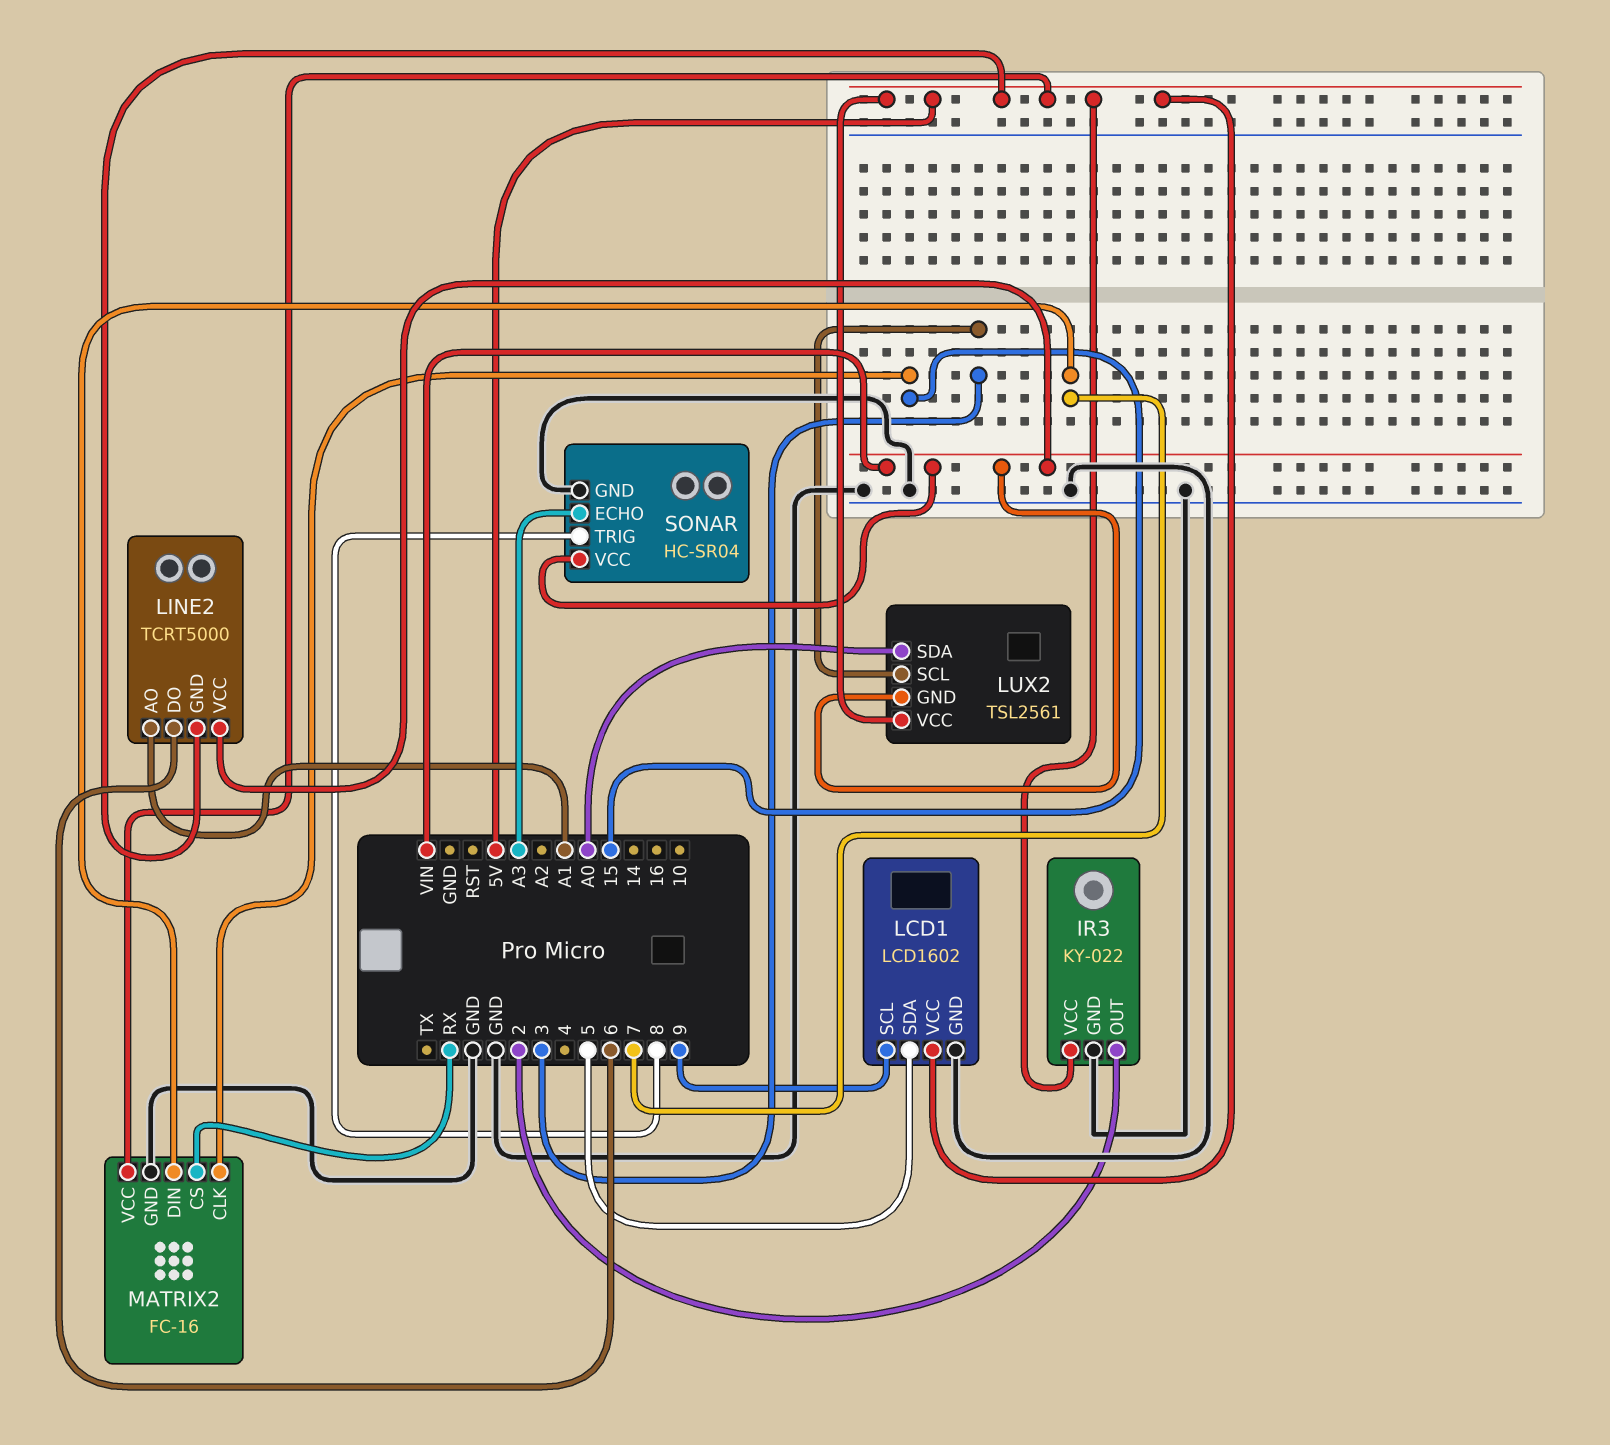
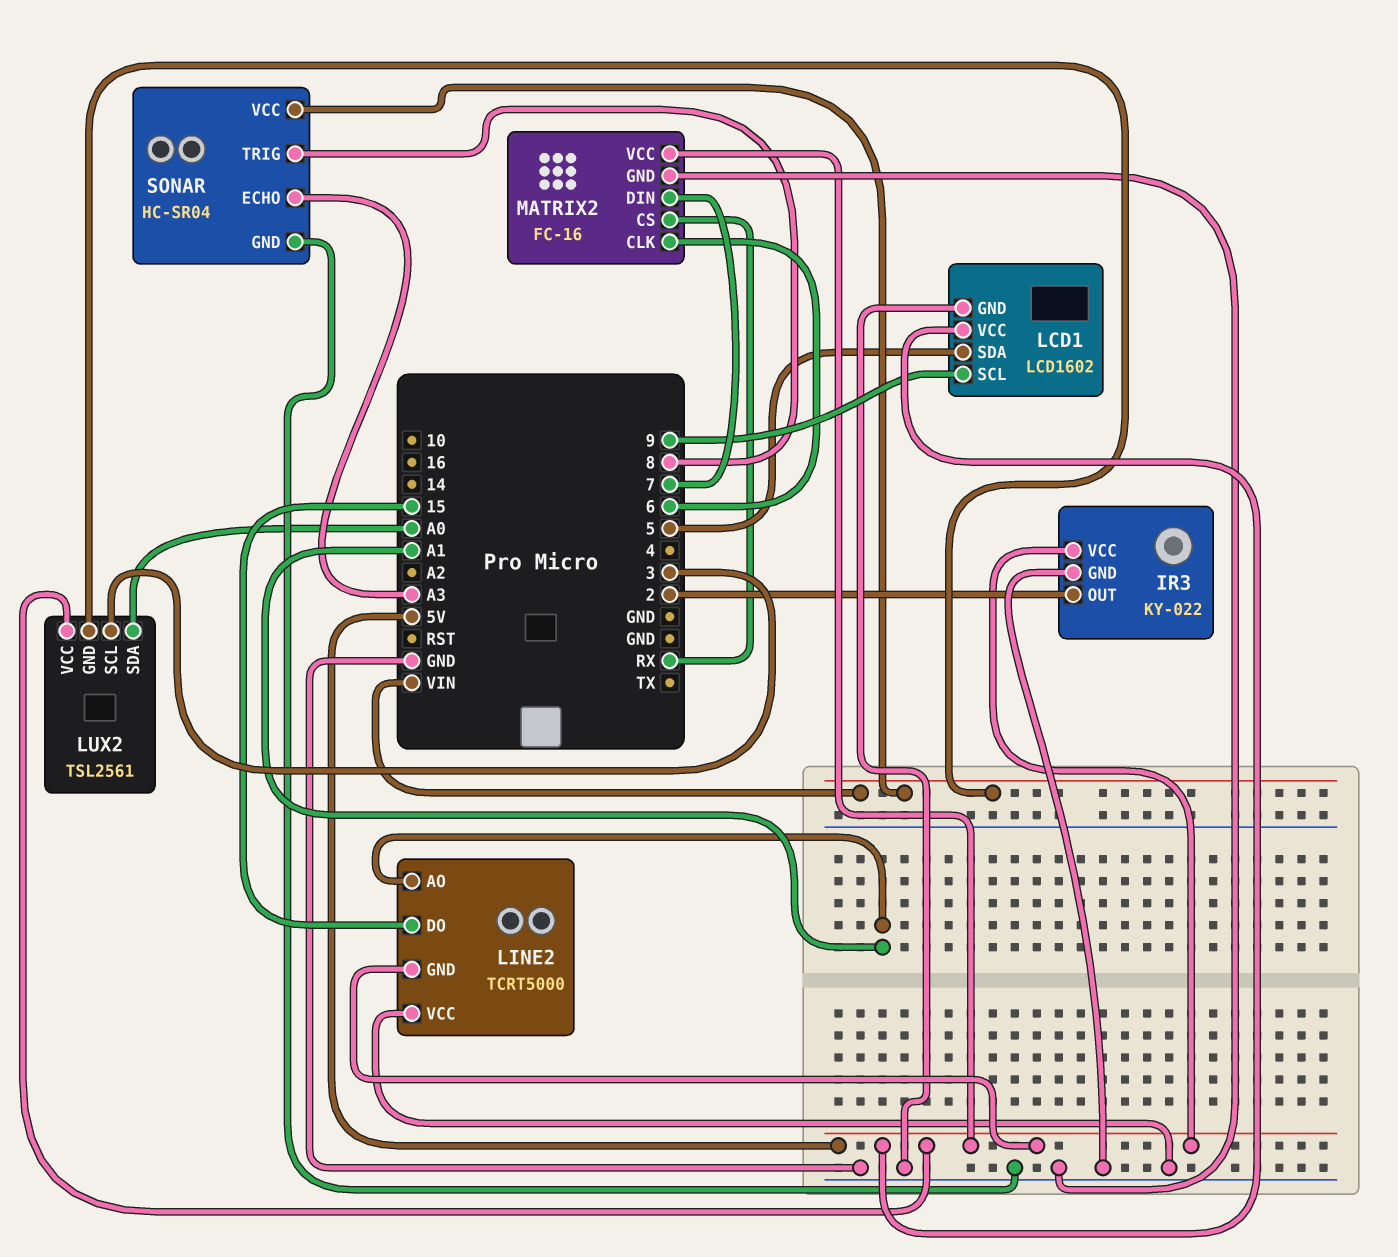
LINE2 pin DO: 6 -> 15
LINE2 pin VCC: VIN -> GND
MATRIX2 pin CLK: 15 -> 6

